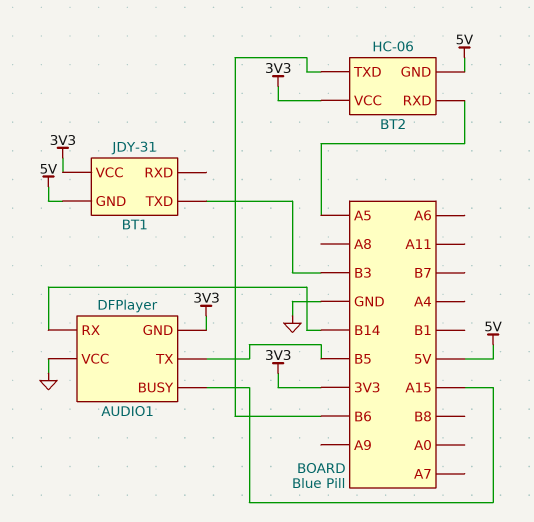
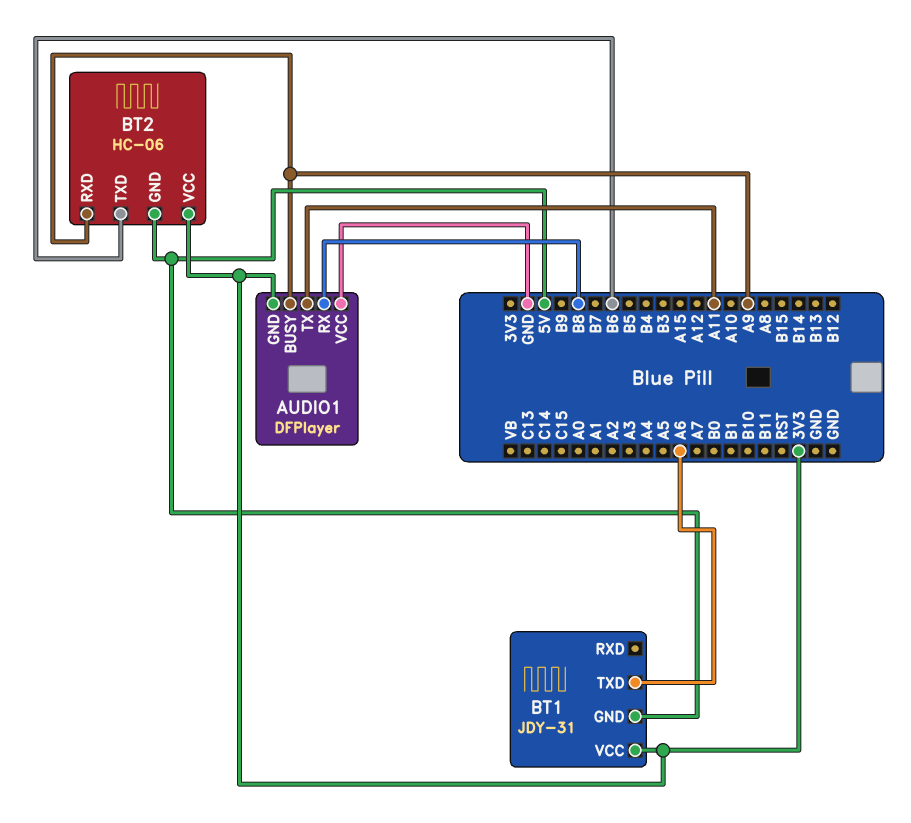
AUDIO1 pin BUSY: A15 -> A9
AUDIO1 pin RX: B14 -> B8
AUDIO1 pin TX: B5 -> A11
BT1 pin TXD: B3 -> A6
BT2 pin RXD: A5 -> A9

